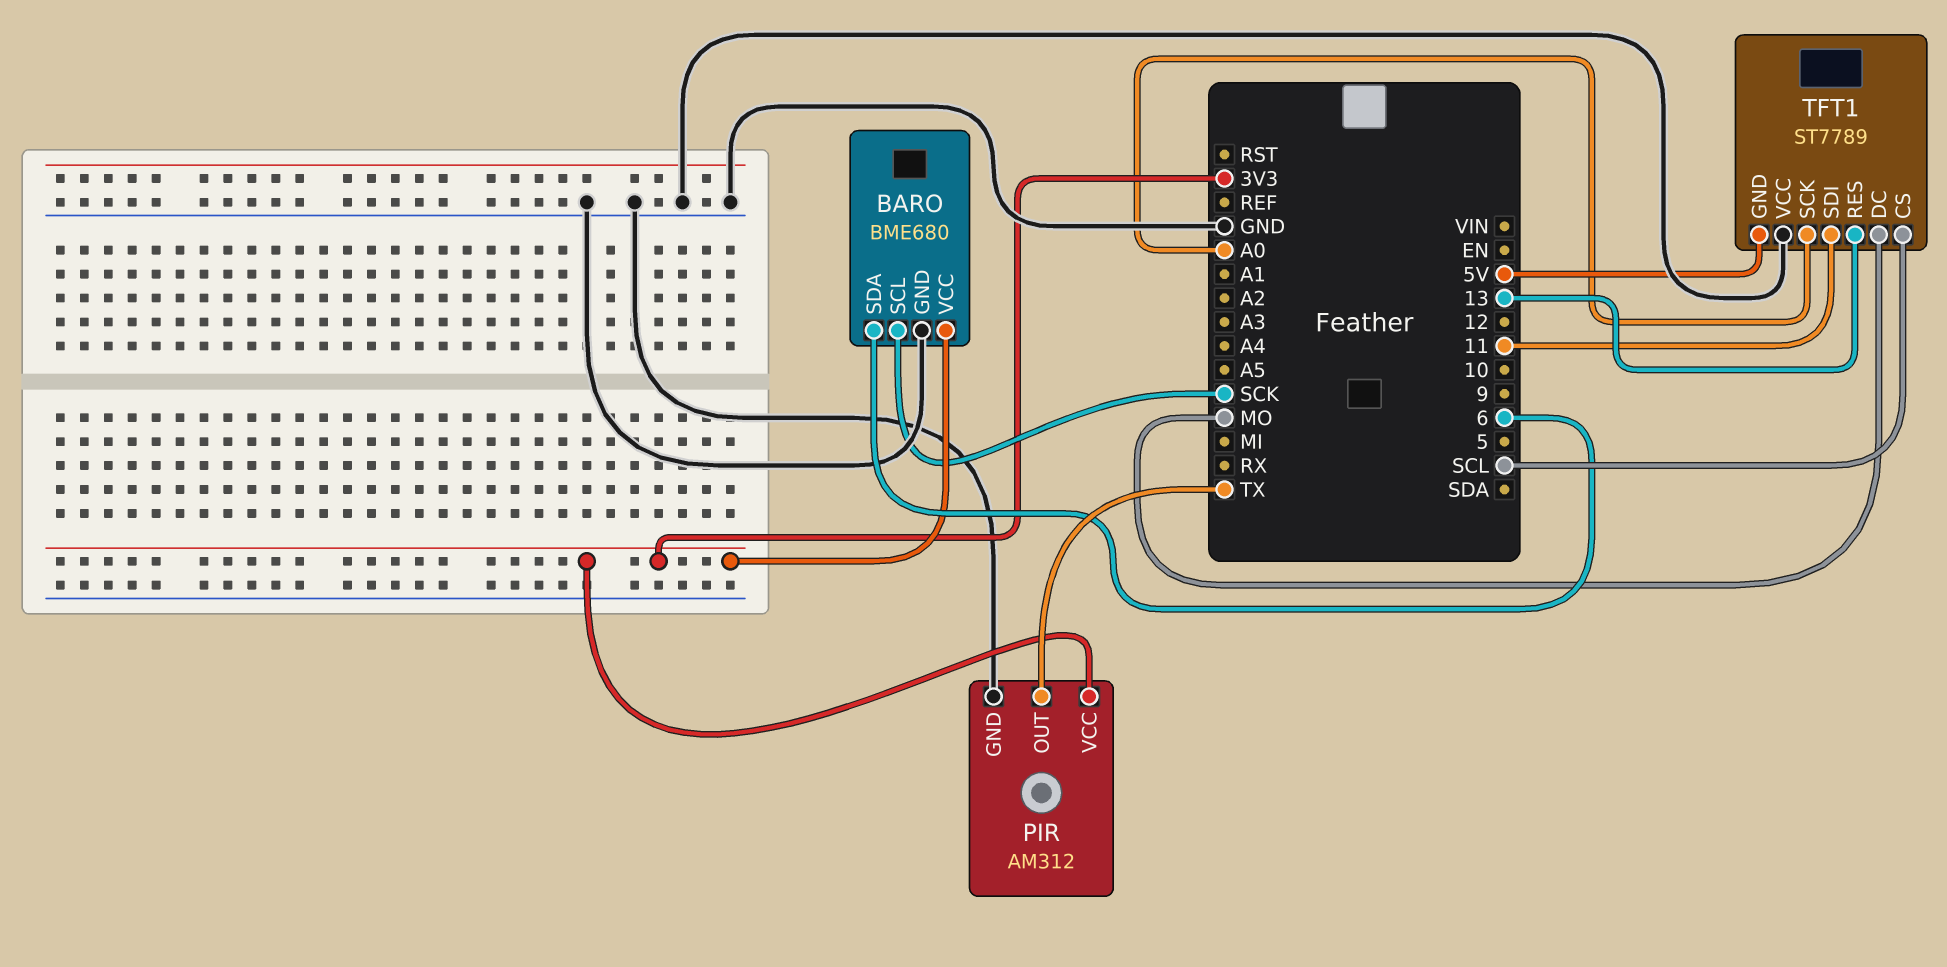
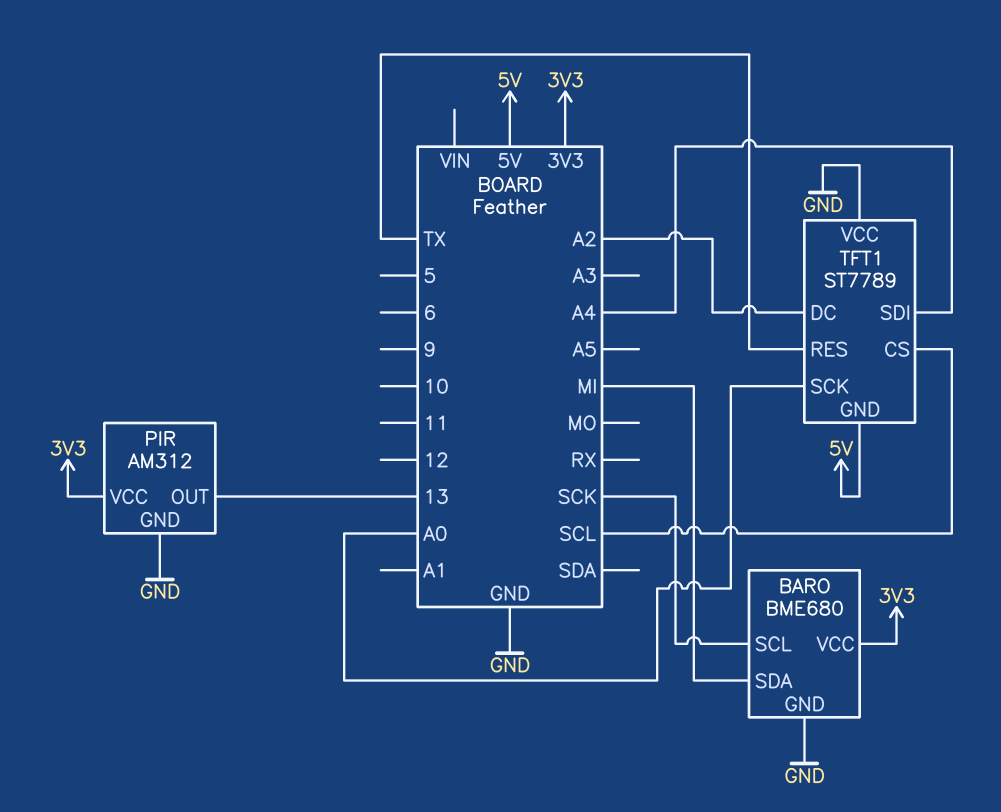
BARO pin SDA: 6 -> MI
PIR pin OUT: TX -> 13
TFT1 pin DC: MO -> A2
TFT1 pin RES: 13 -> TX
TFT1 pin SDI: 11 -> A4

